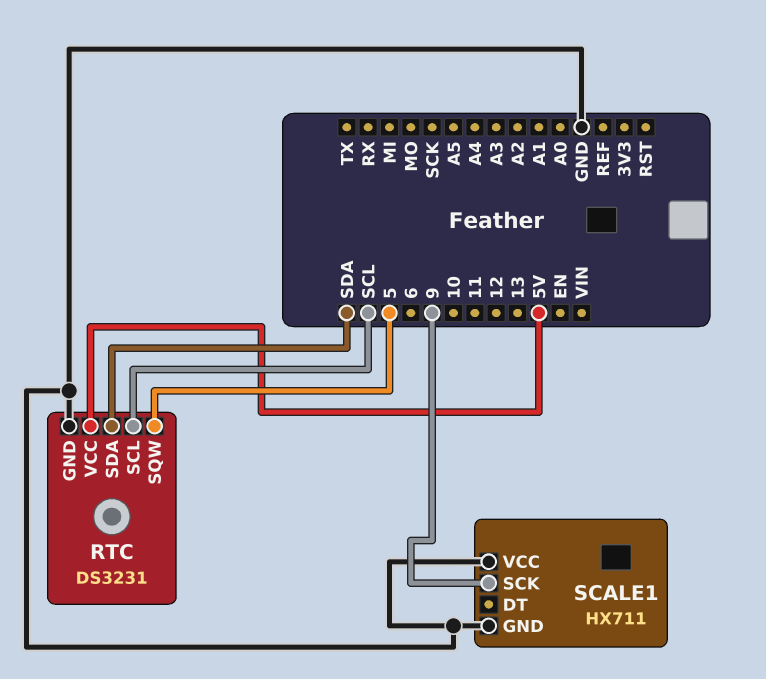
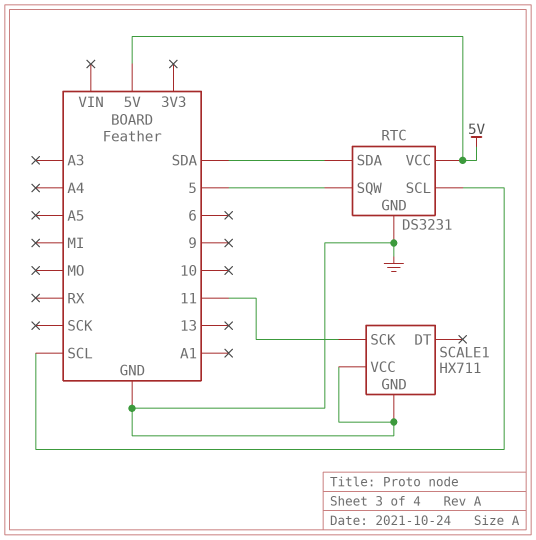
SCALE1 pin SCK: 9 -> 11

